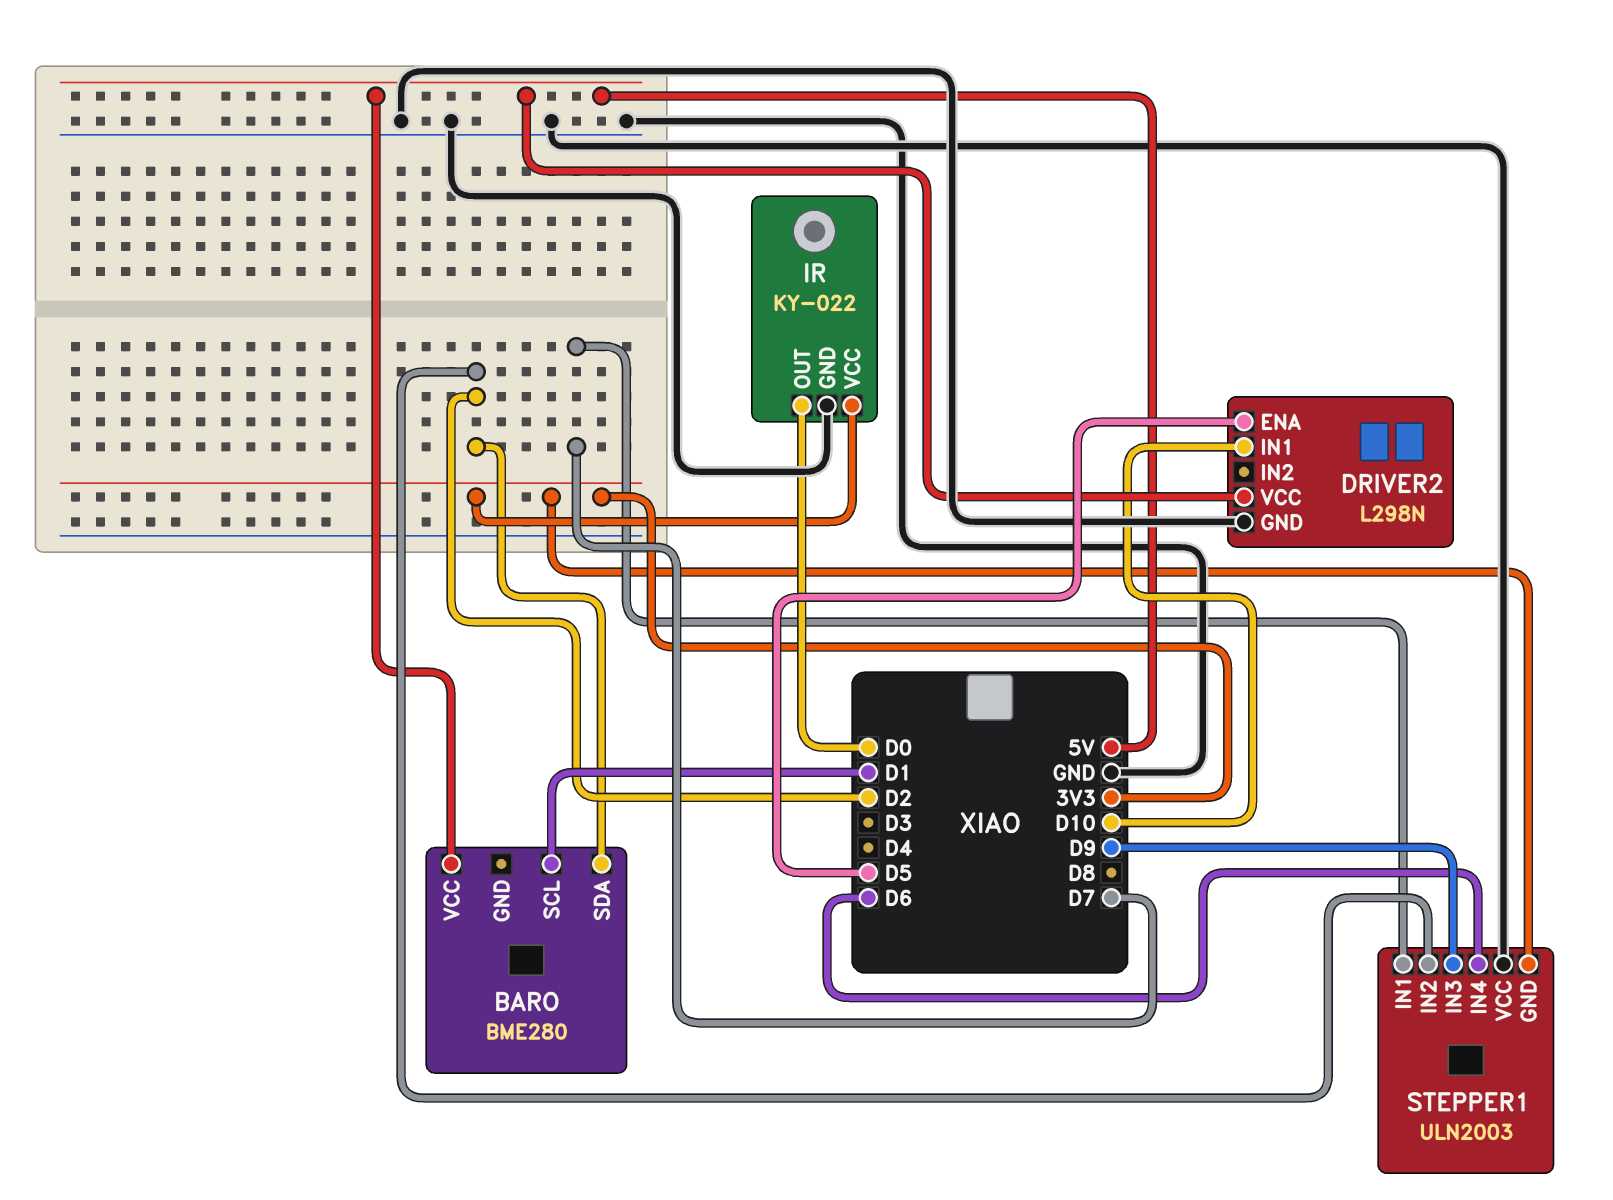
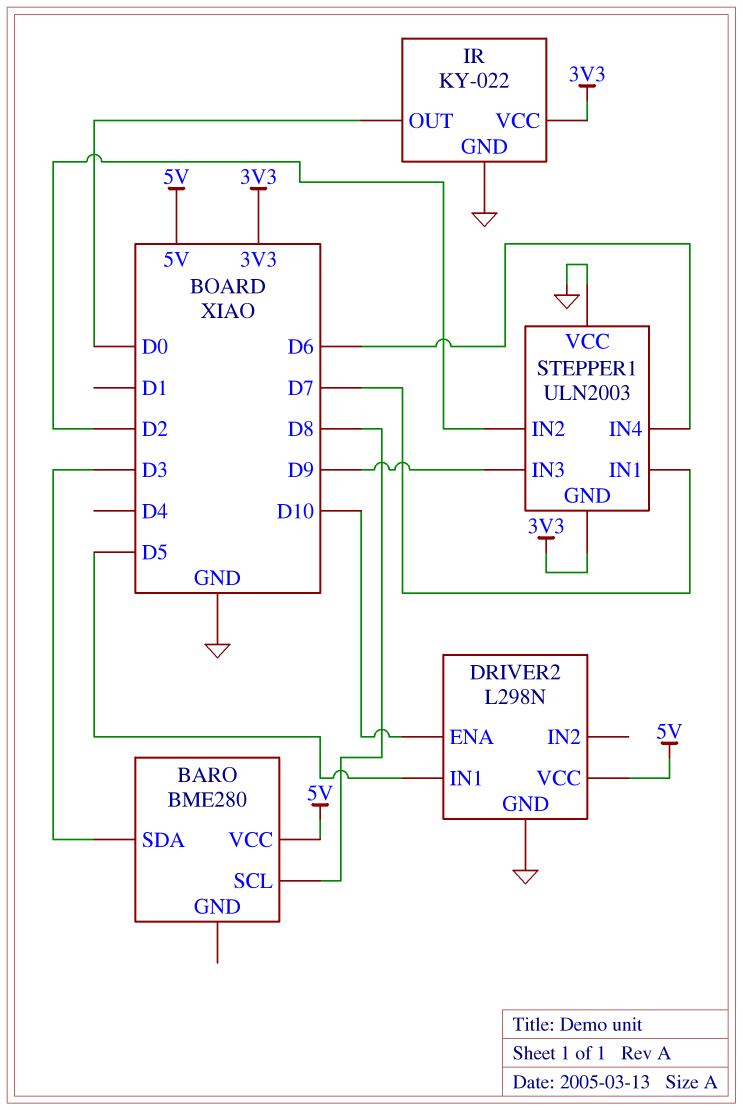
BARO pin SCL: D1 -> D8
BARO pin SDA: D2 -> D3
DRIVER2 pin ENA: D5 -> D10
DRIVER2 pin IN1: D10 -> D5

